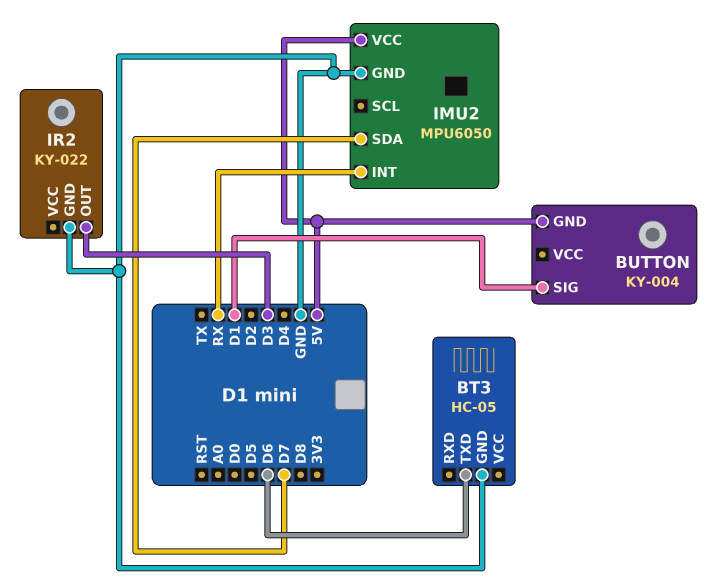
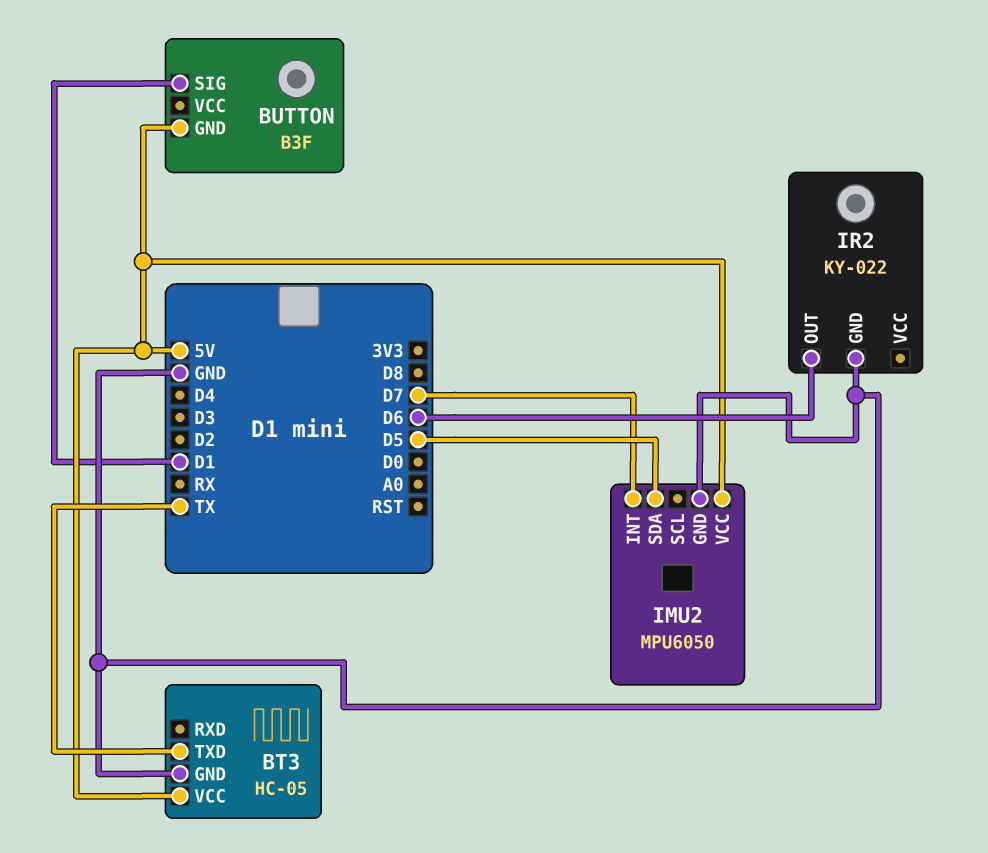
BT3 pin TXD: D6 -> TX
BT3 pin VCC: none -> 5V
BUTTON: KY-004 -> B3F
IMU2 pin INT: RX -> D7
IMU2 pin SDA: D7 -> D5
IR2 pin OUT: D3 -> D6

